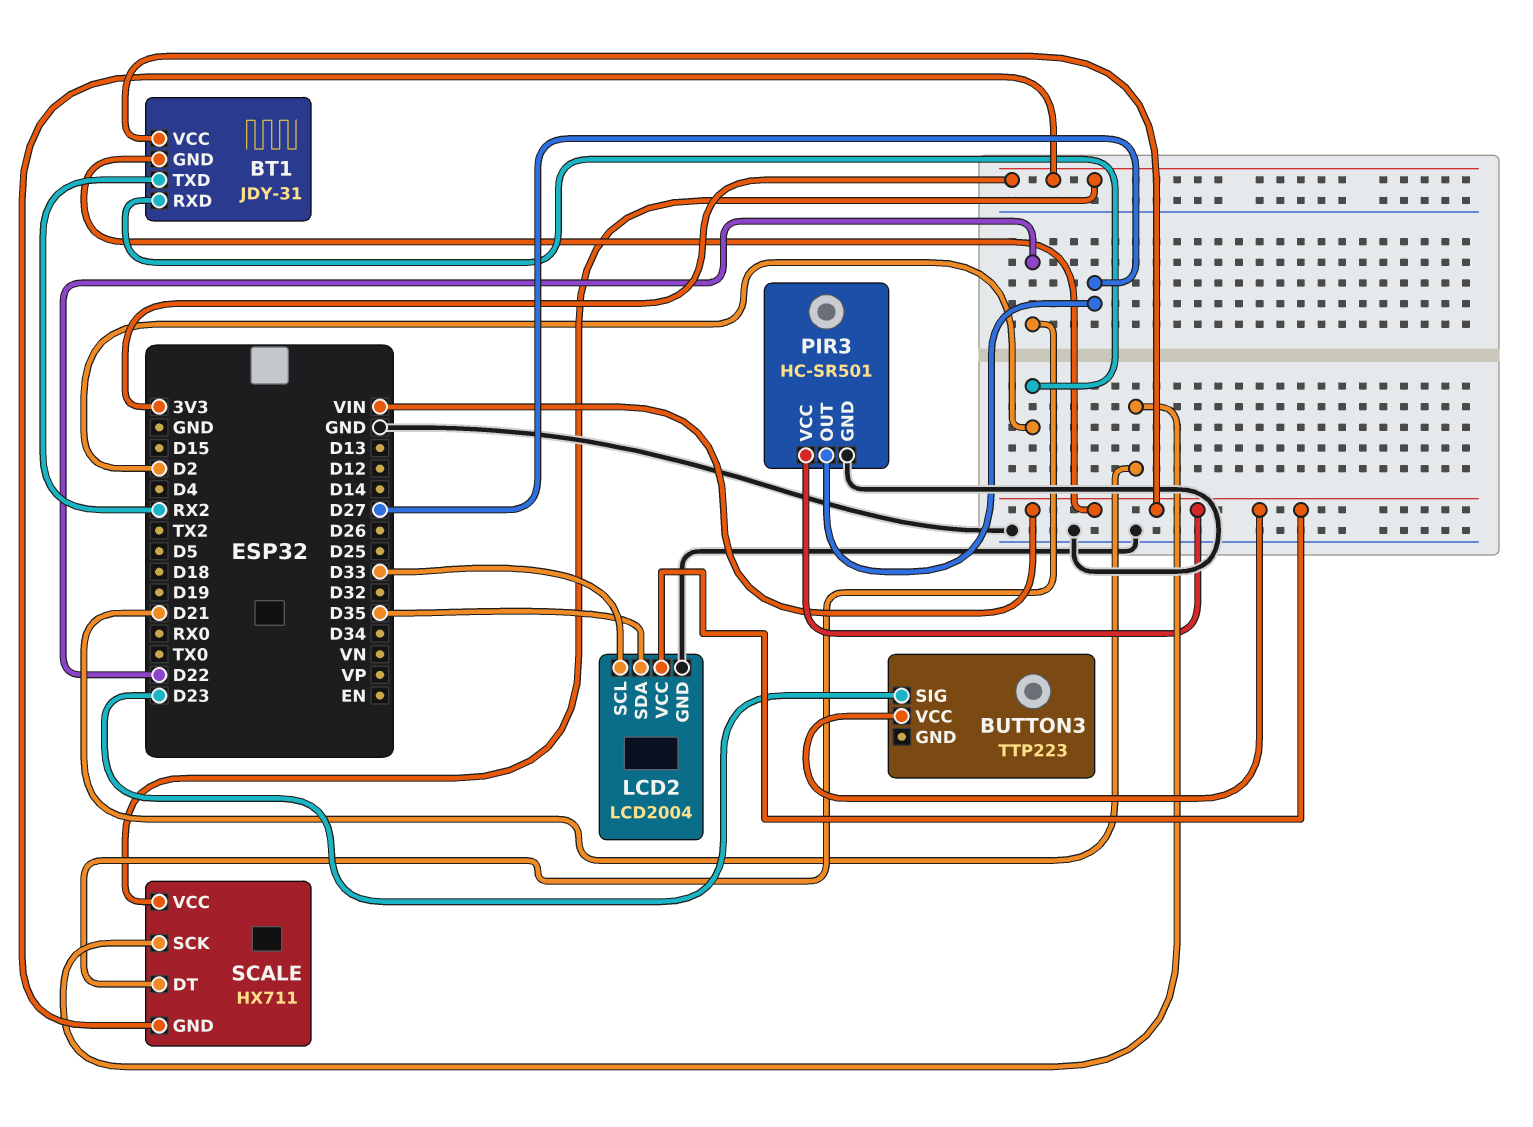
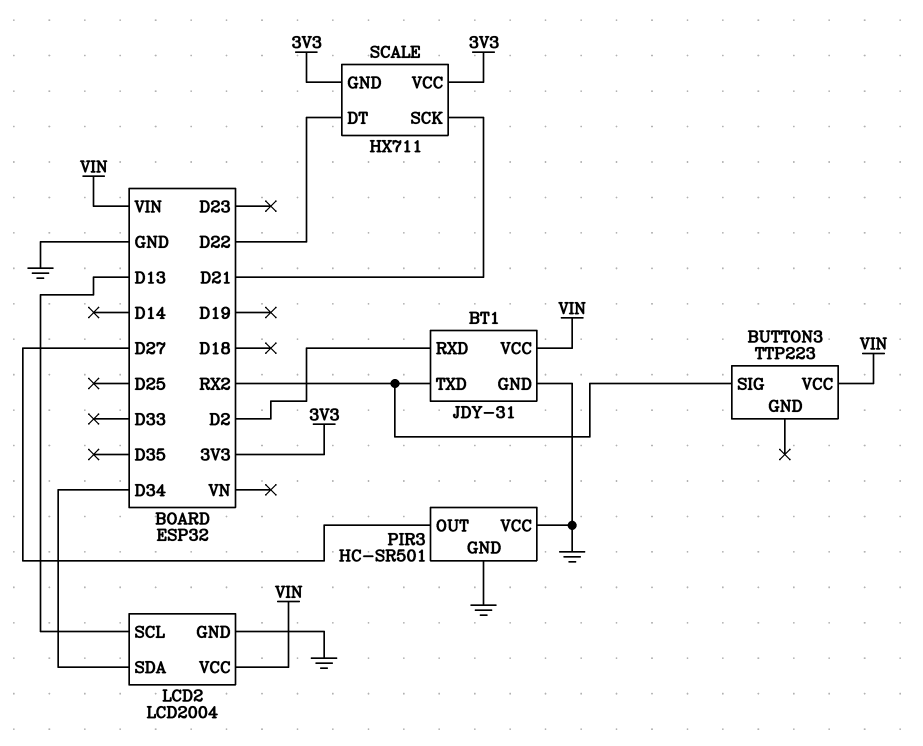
BT1 pin GND: VIN -> GND
BUTTON3 pin SIG: D23 -> RX2
LCD2 pin SCL: D33 -> D13
LCD2 pin SDA: D35 -> D34
PIR3 pin VCC: VIN -> GND

